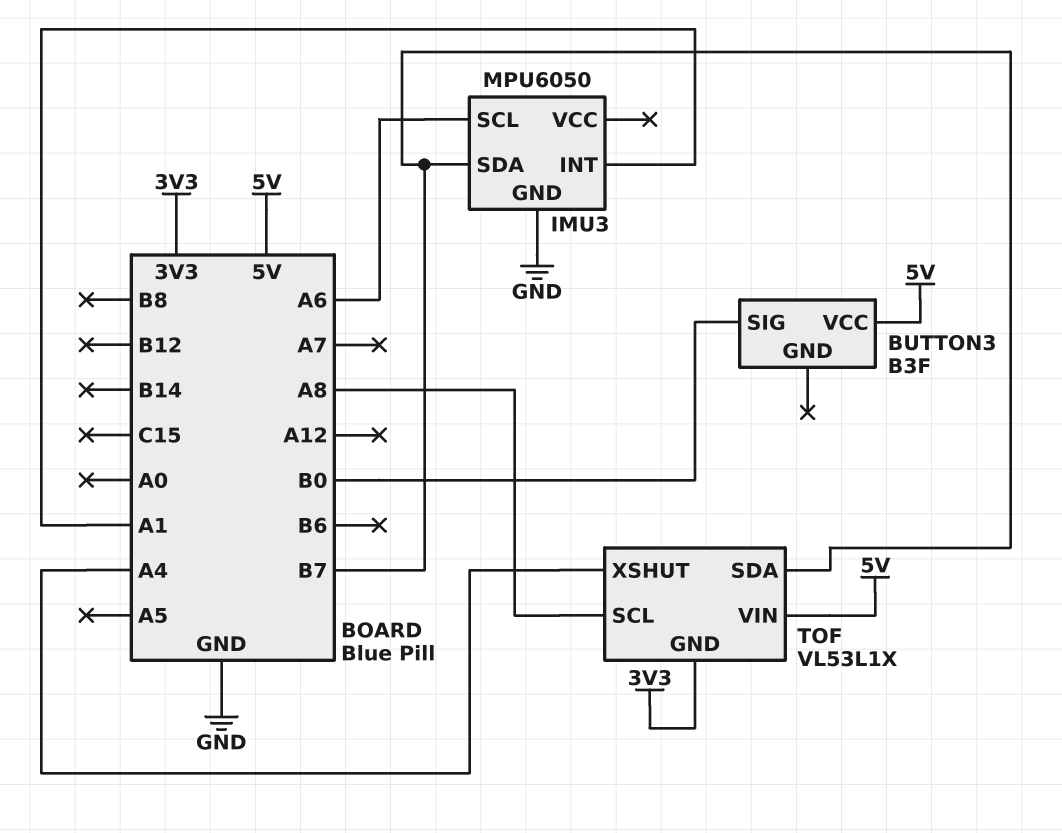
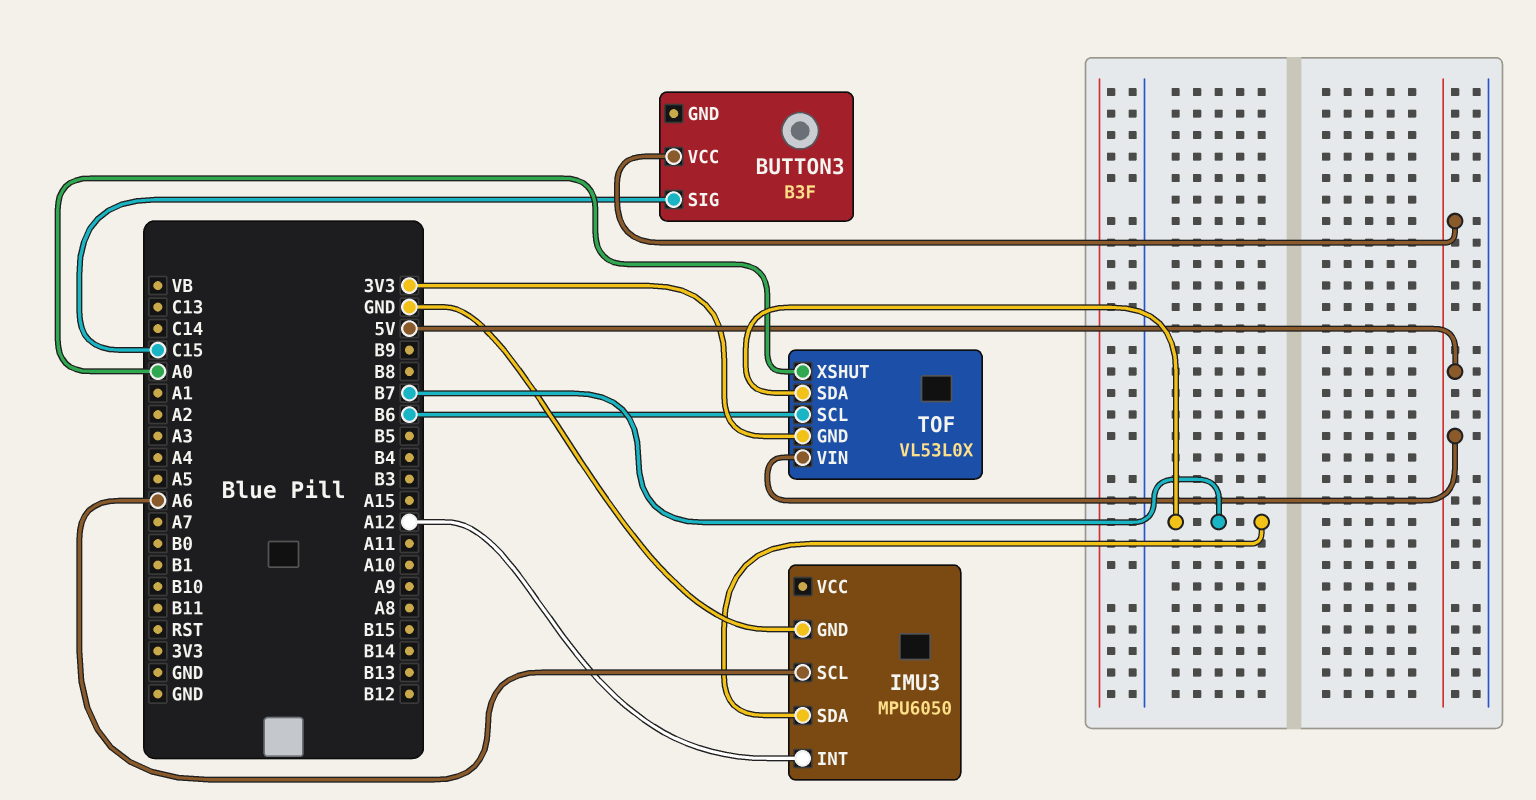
BUTTON3 pin SIG: B0 -> C15
IMU3 pin INT: A1 -> A12
TOF: VL53L1X -> VL53L0X
TOF pin SCL: A8 -> B6
TOF pin XSHUT: A4 -> A0

